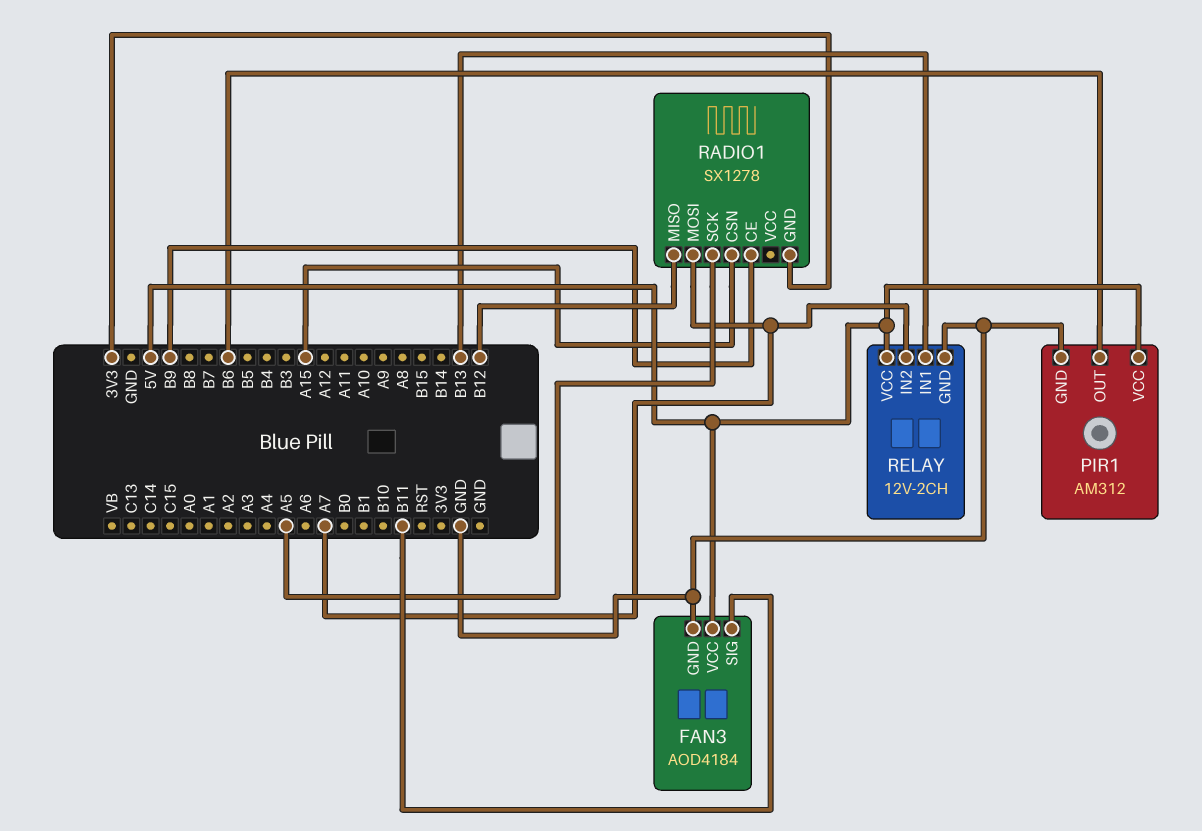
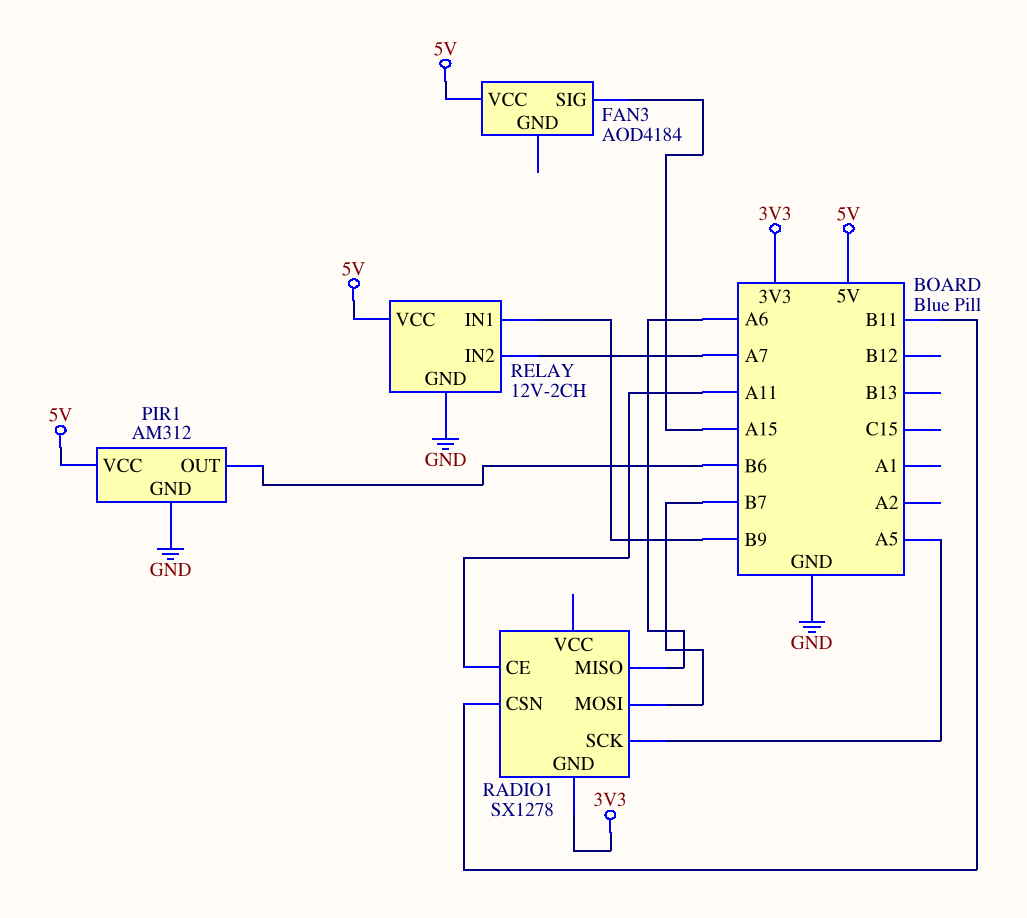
FAN3 pin GND: GND -> none
FAN3 pin SIG: B11 -> A15
RADIO1 pin CE: B9 -> A11
RADIO1 pin CSN: A15 -> B11
RADIO1 pin MISO: B12 -> A6
RADIO1 pin MOSI: A7 -> B7
RELAY pin IN1: B13 -> B9

